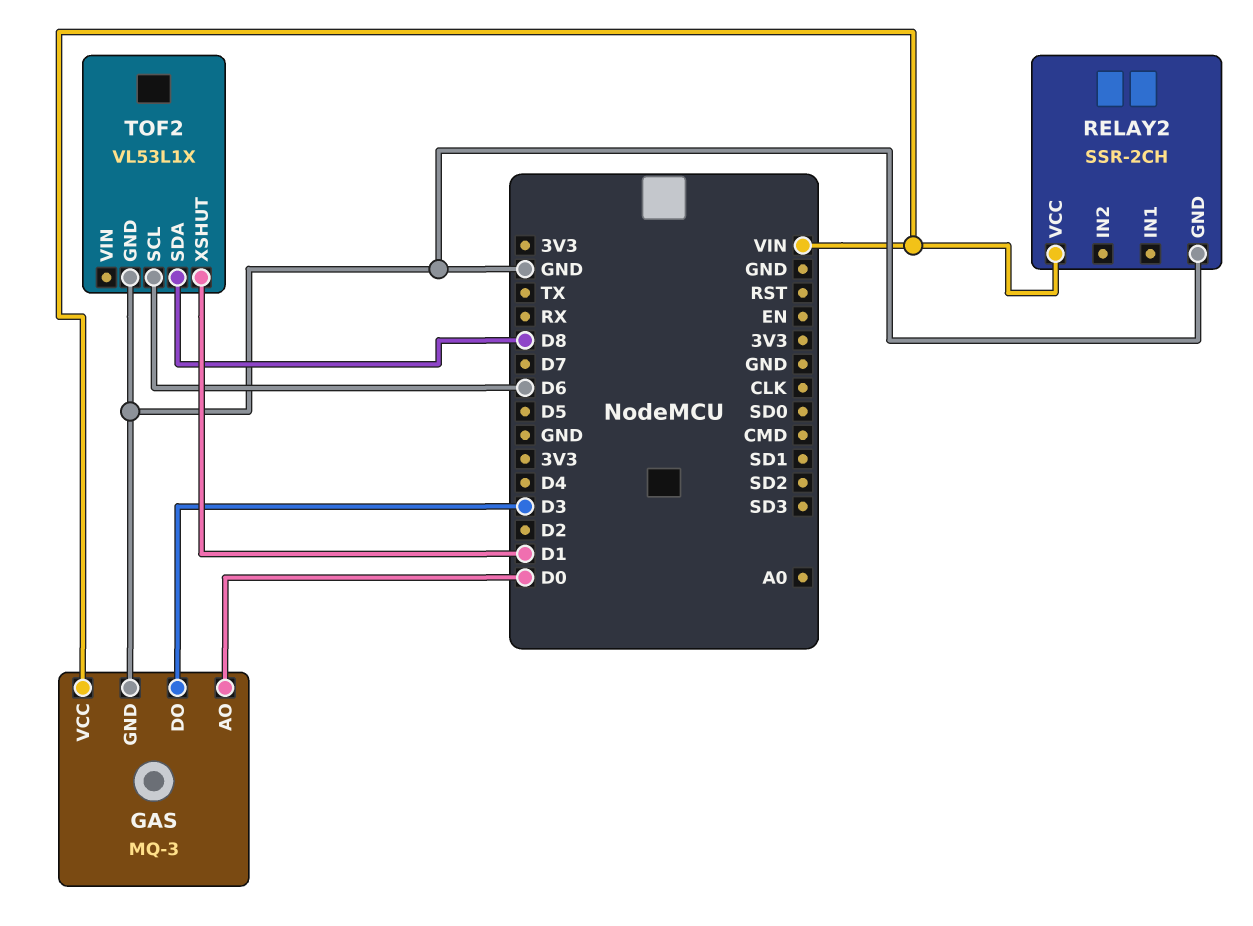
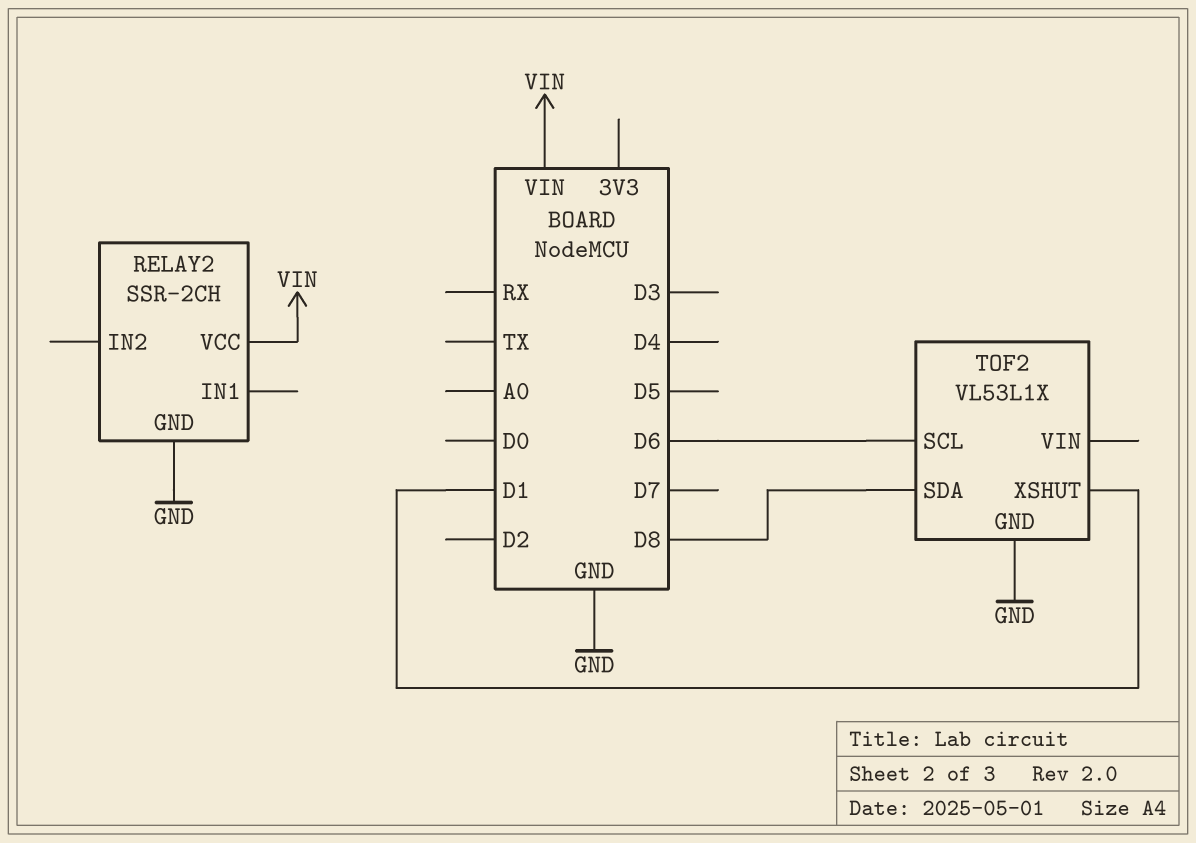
GAS: MQ-3 -> none
GAS pin AO: D0 -> none
GAS pin DO: D3 -> none
GAS pin GND: GND -> none
GAS pin VCC: VIN -> none

